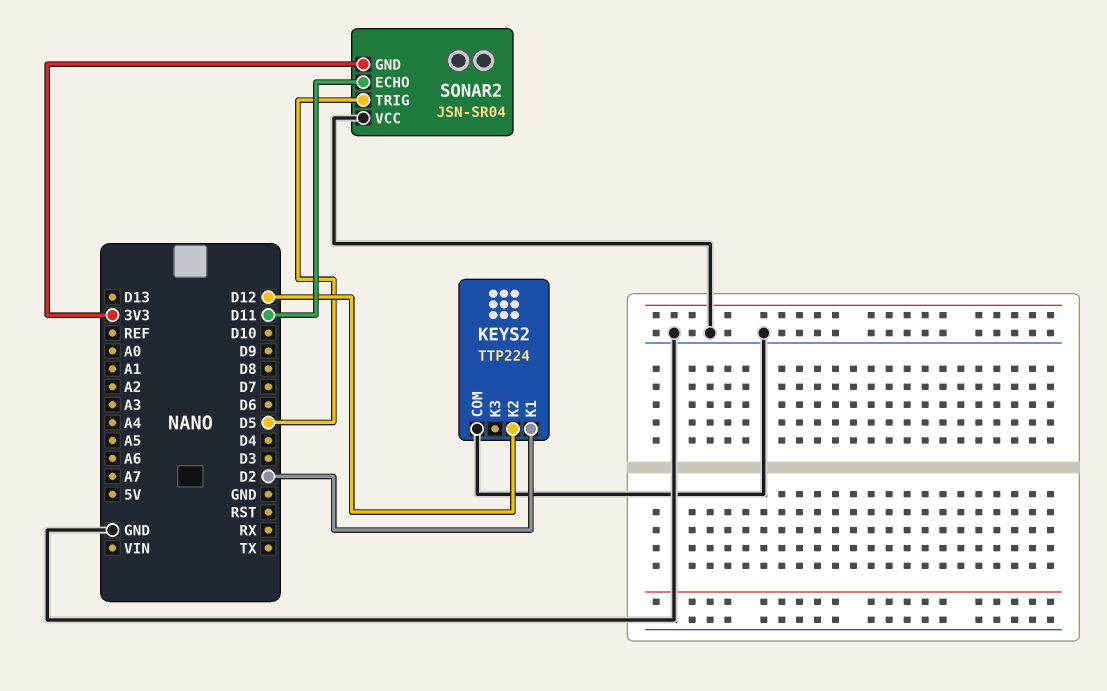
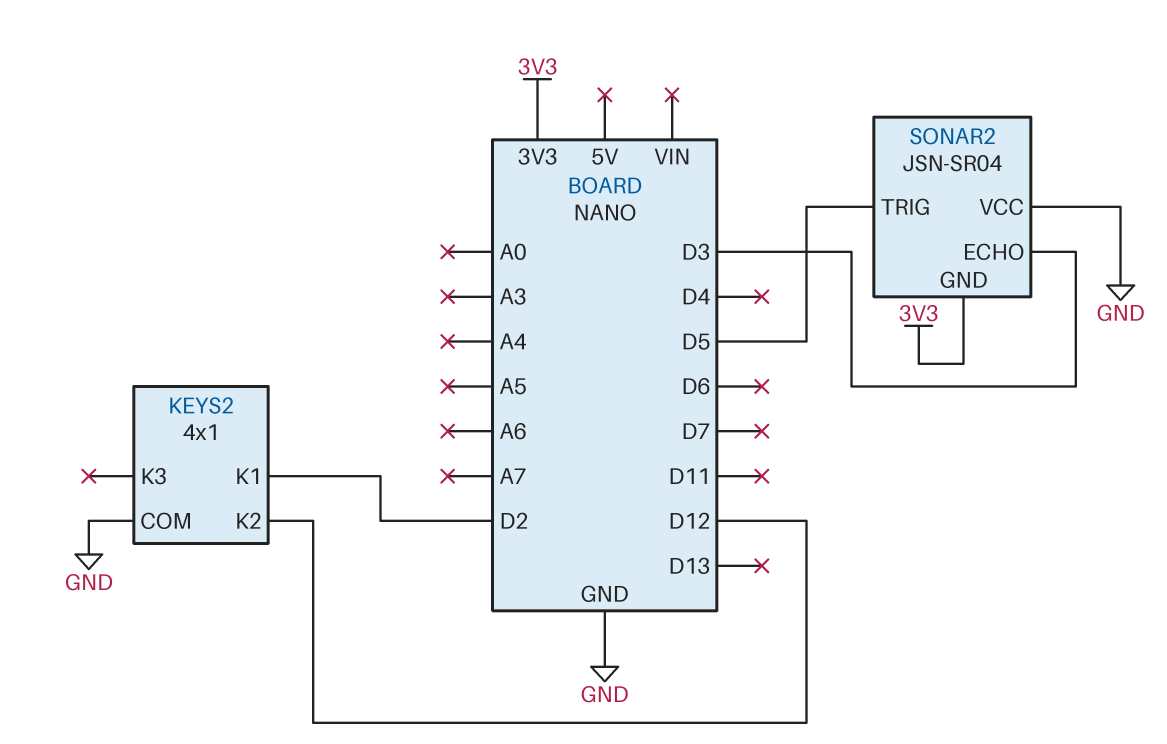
KEYS2: TTP224 -> 4x1
SONAR2 pin ECHO: D11 -> D3

